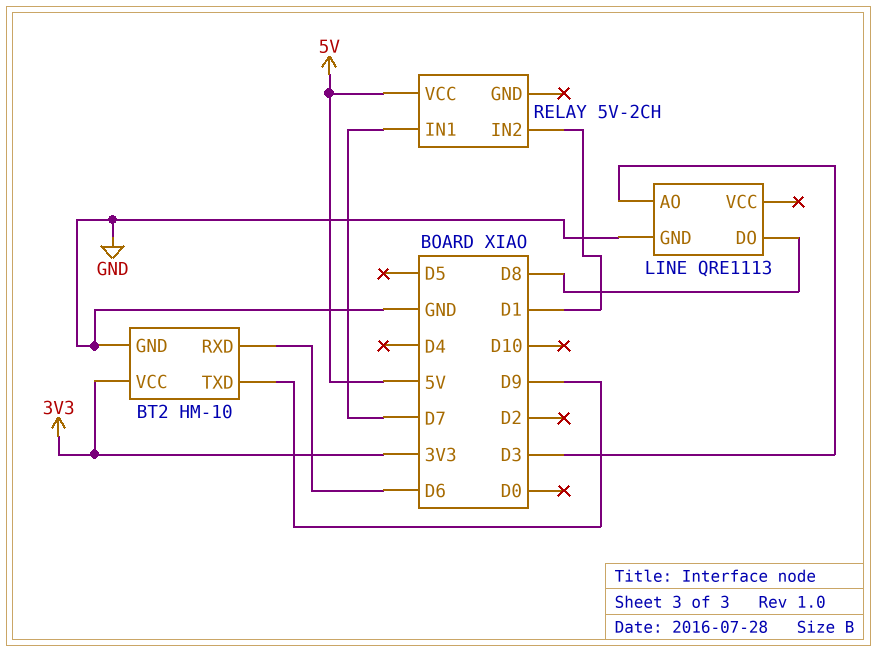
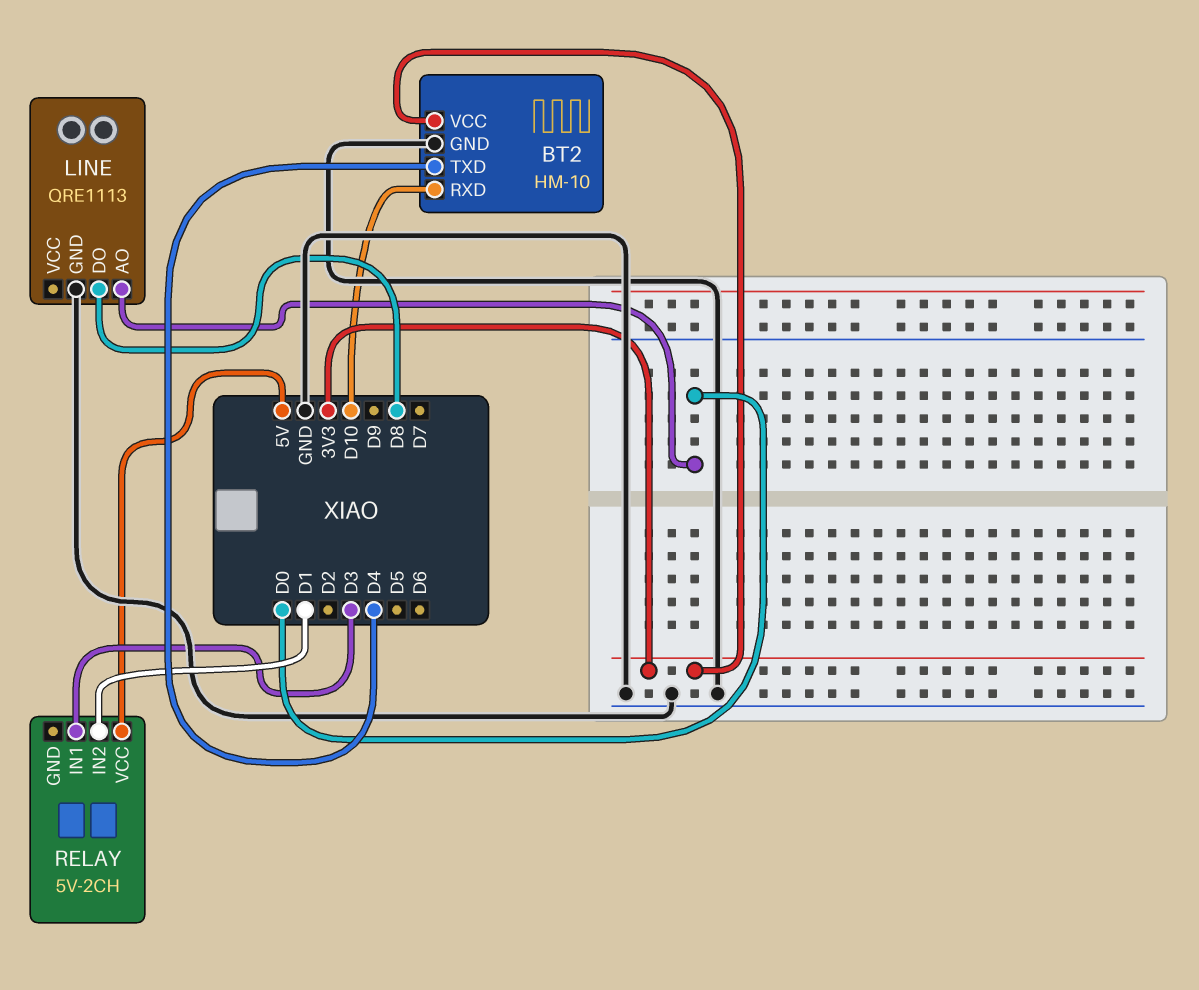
BT2 pin RXD: D6 -> D10
BT2 pin TXD: D9 -> D4
LINE pin AO: D3 -> D0
RELAY pin IN1: D7 -> D3

